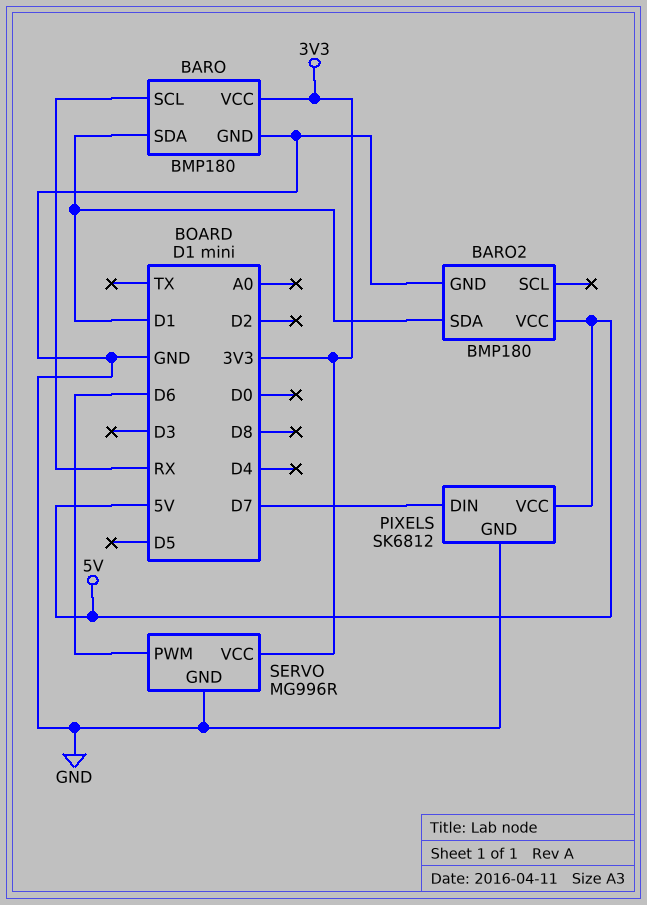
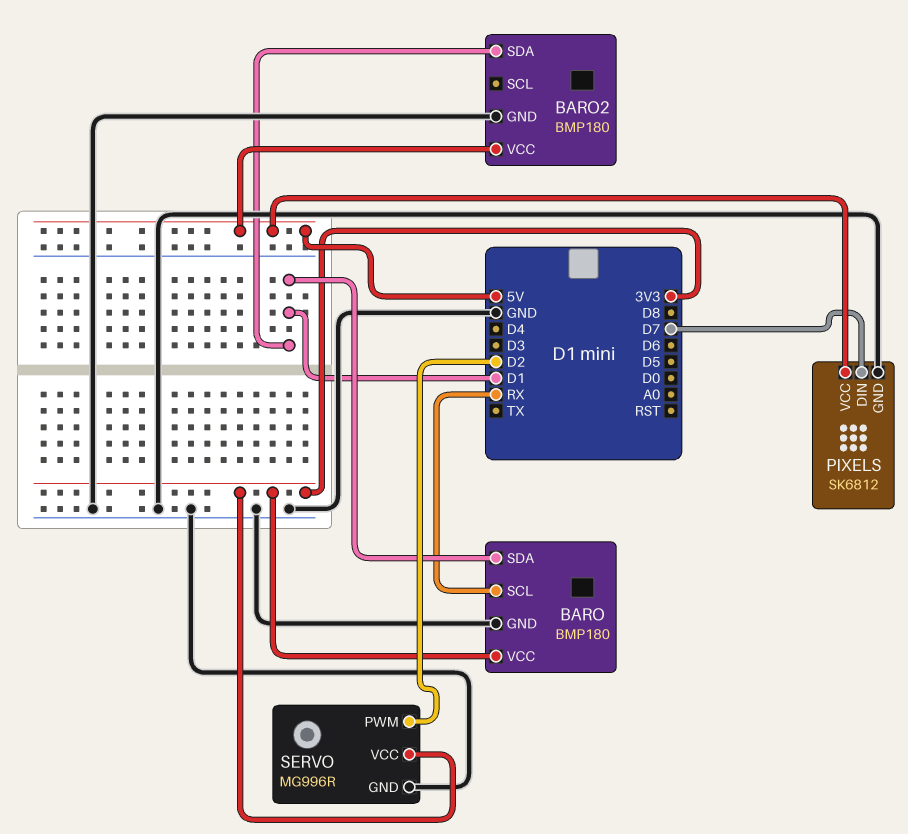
SERVO pin PWM: D6 -> D2

